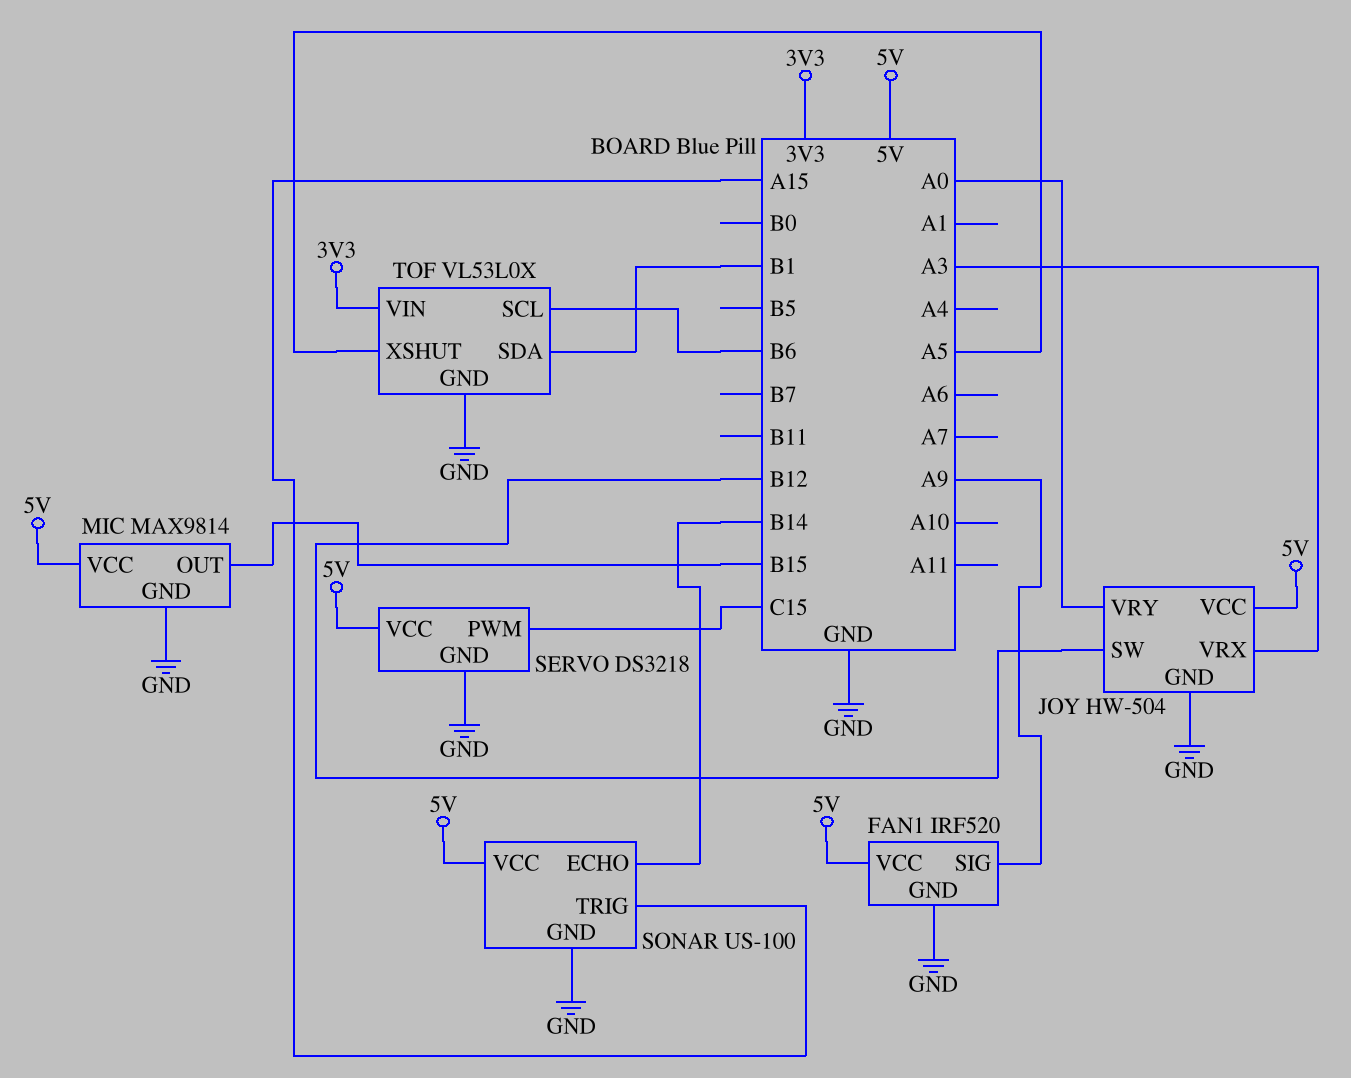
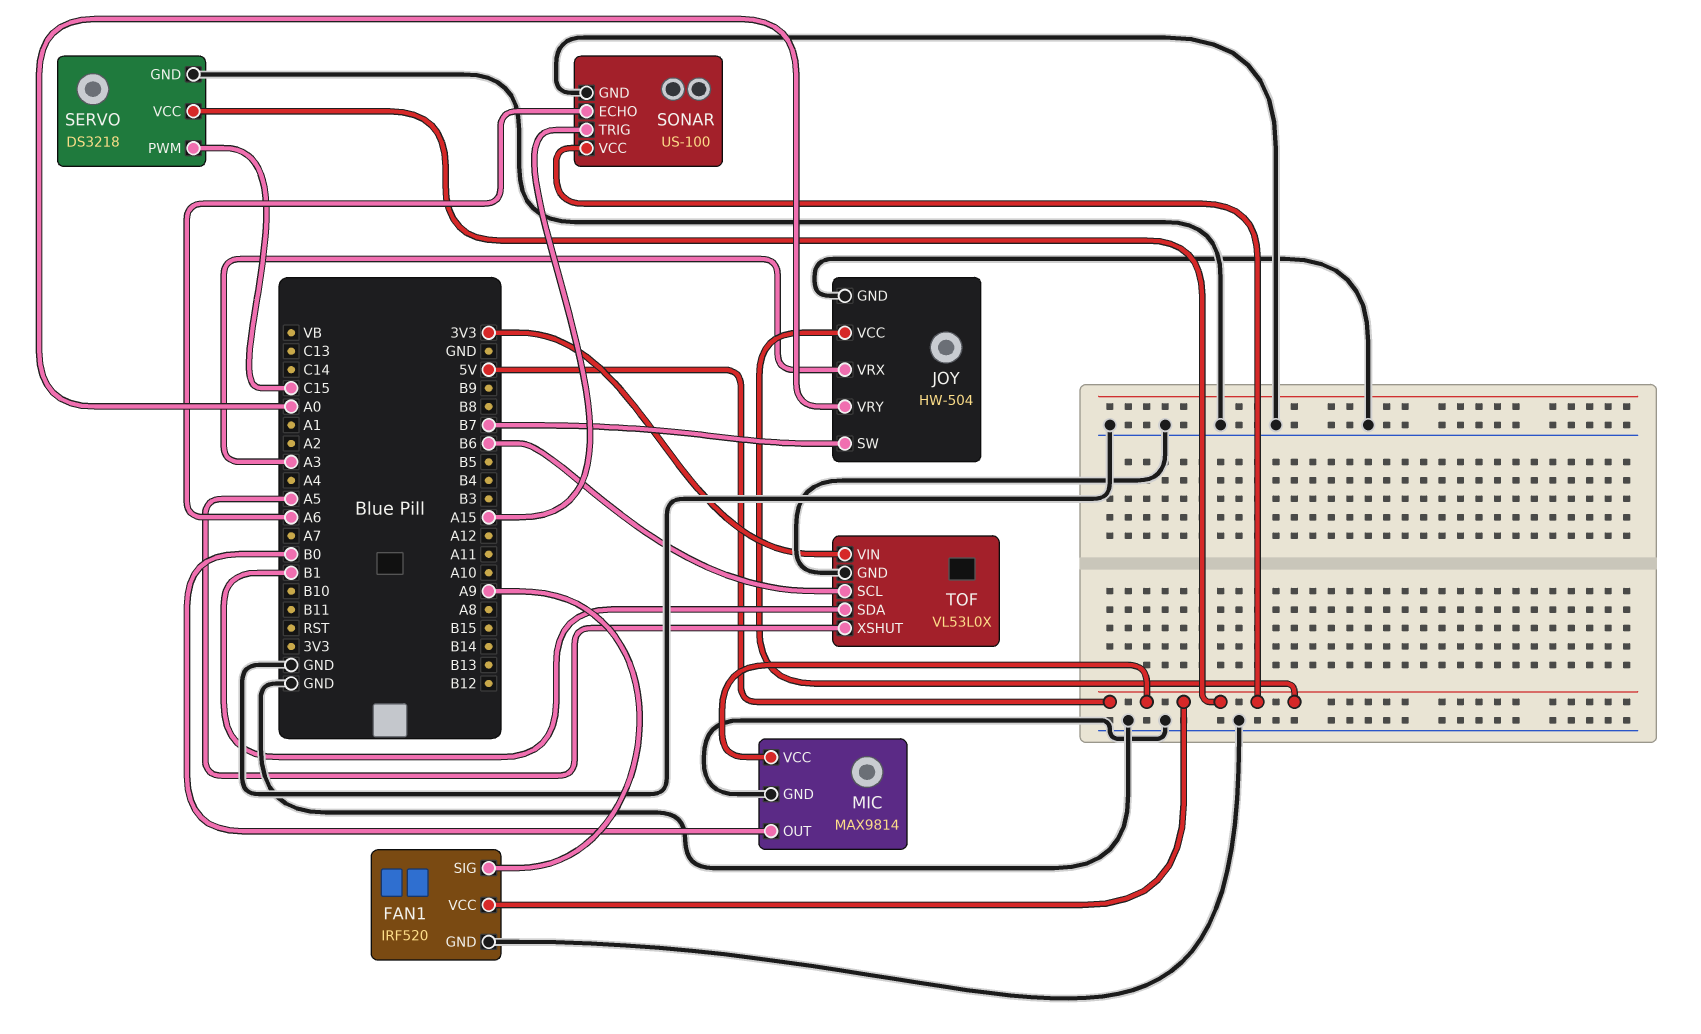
JOY pin SW: B12 -> B7
MIC pin OUT: B15 -> B0
SONAR pin ECHO: B14 -> A6

